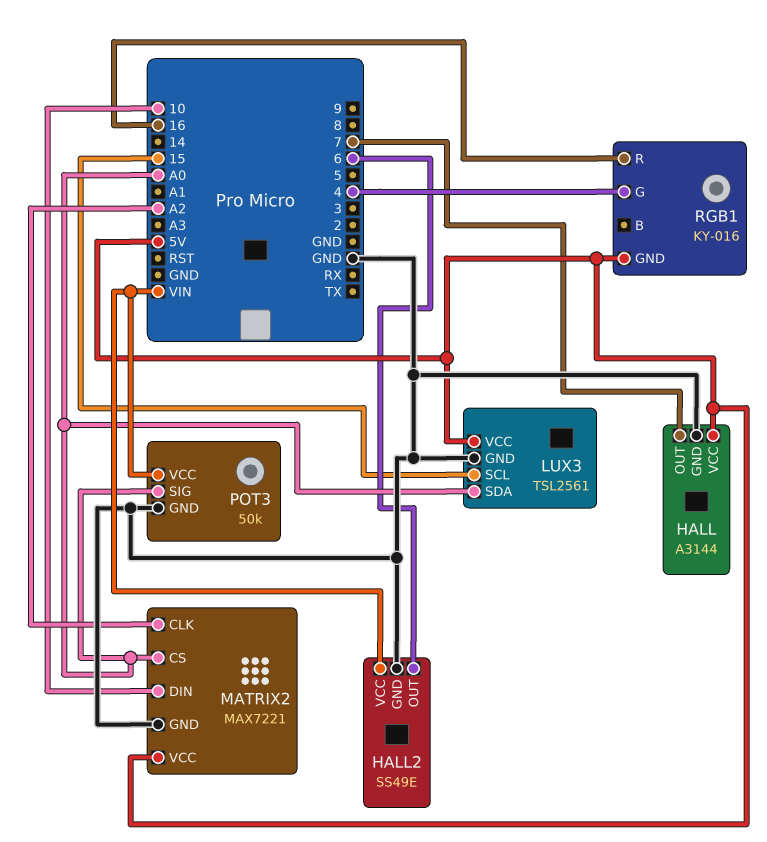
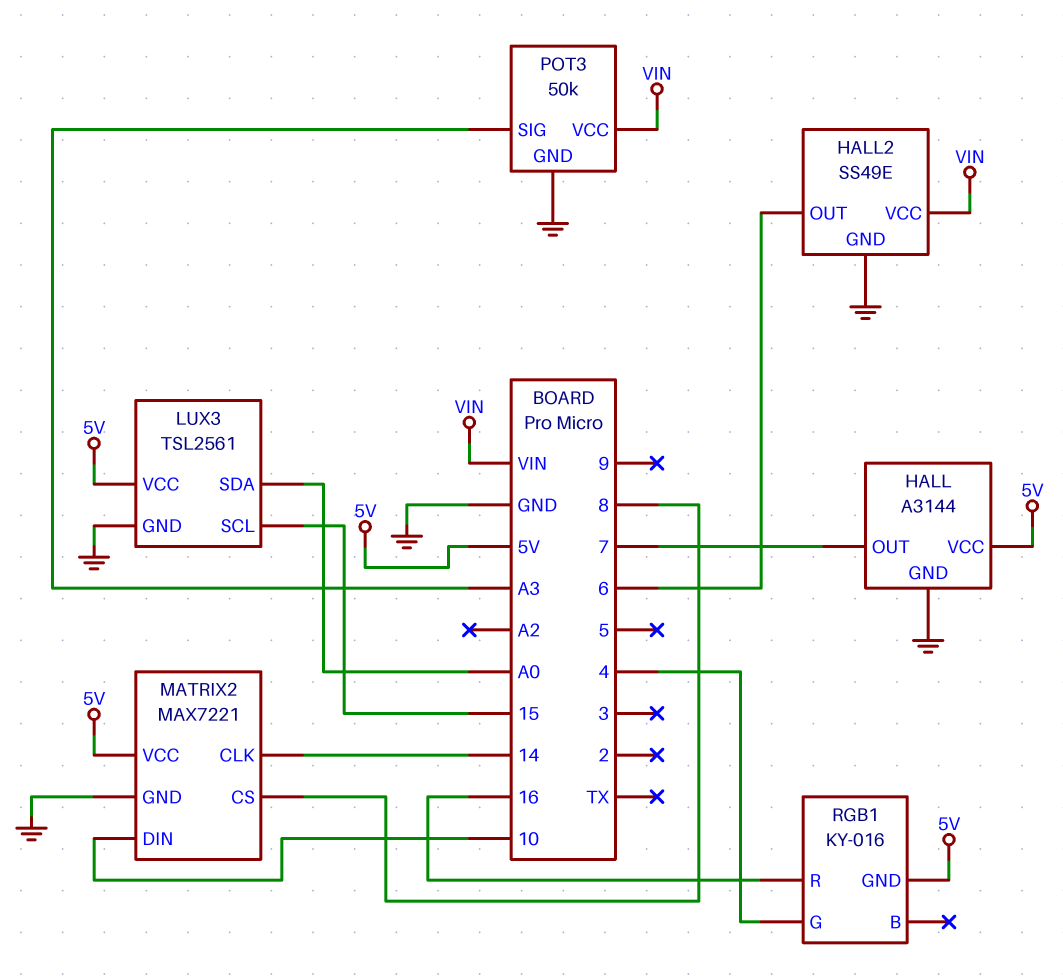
MATRIX2 pin CLK: A2 -> 14
MATRIX2 pin CS: A0 -> 8
POT3 pin SIG: A0 -> A3

